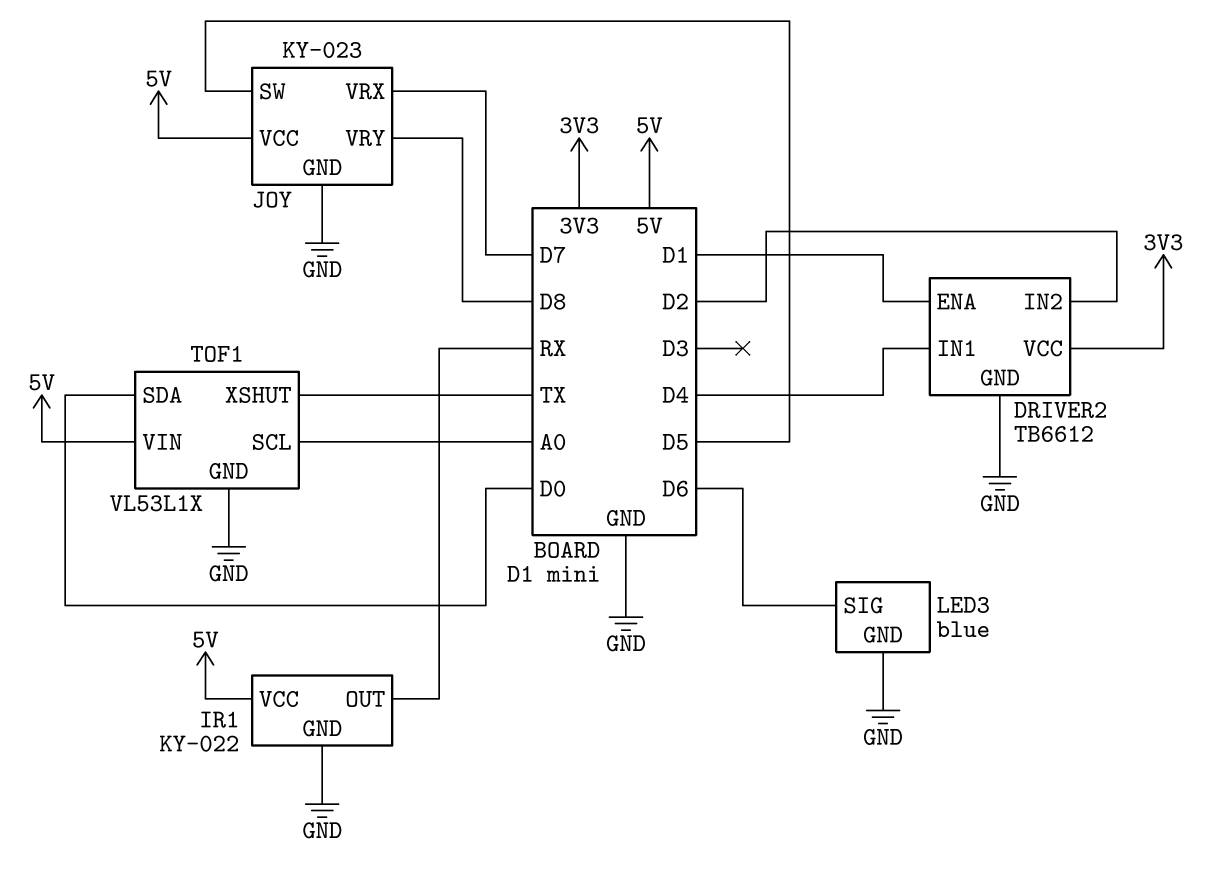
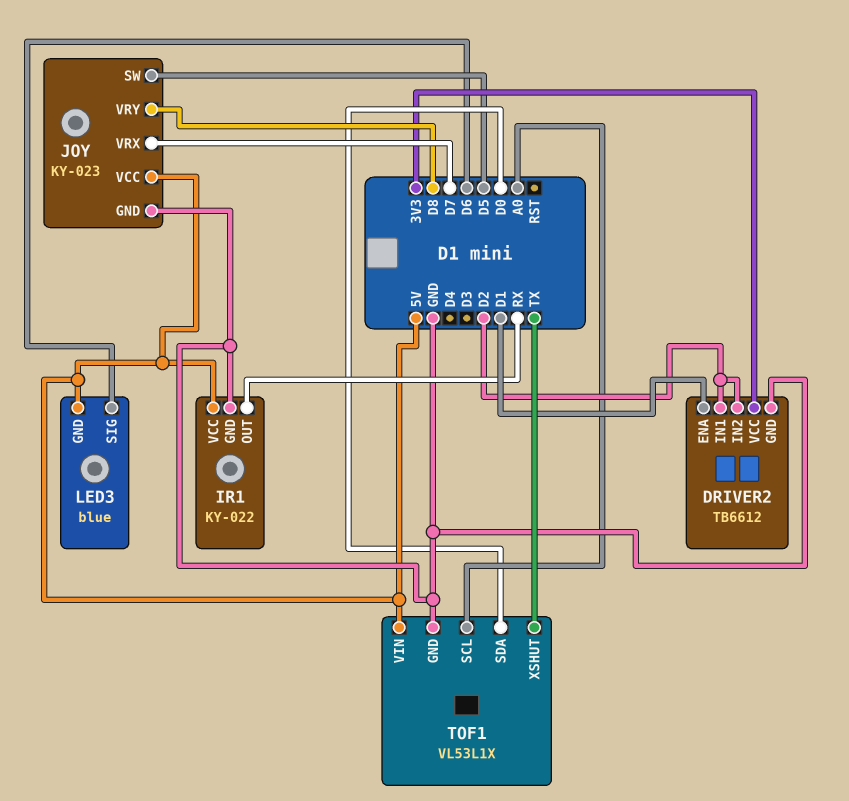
DRIVER2 pin IN1: D4 -> D2
LED3 pin GND: GND -> 5V

